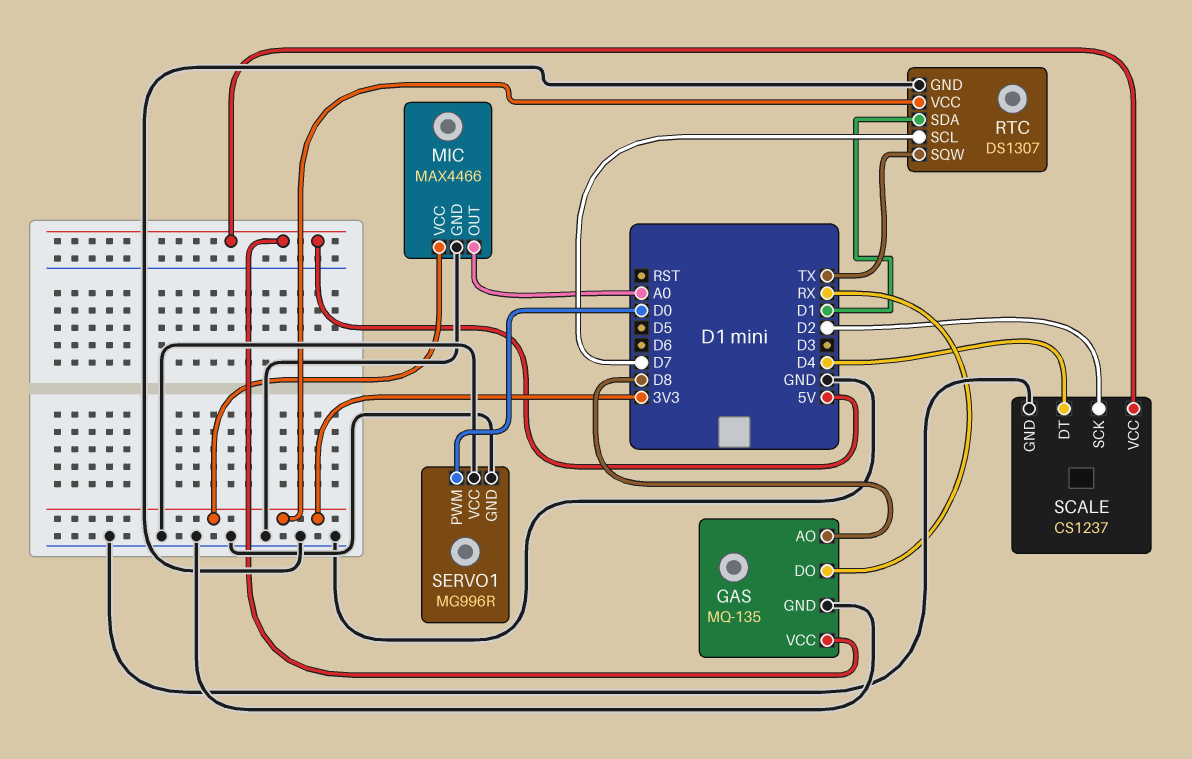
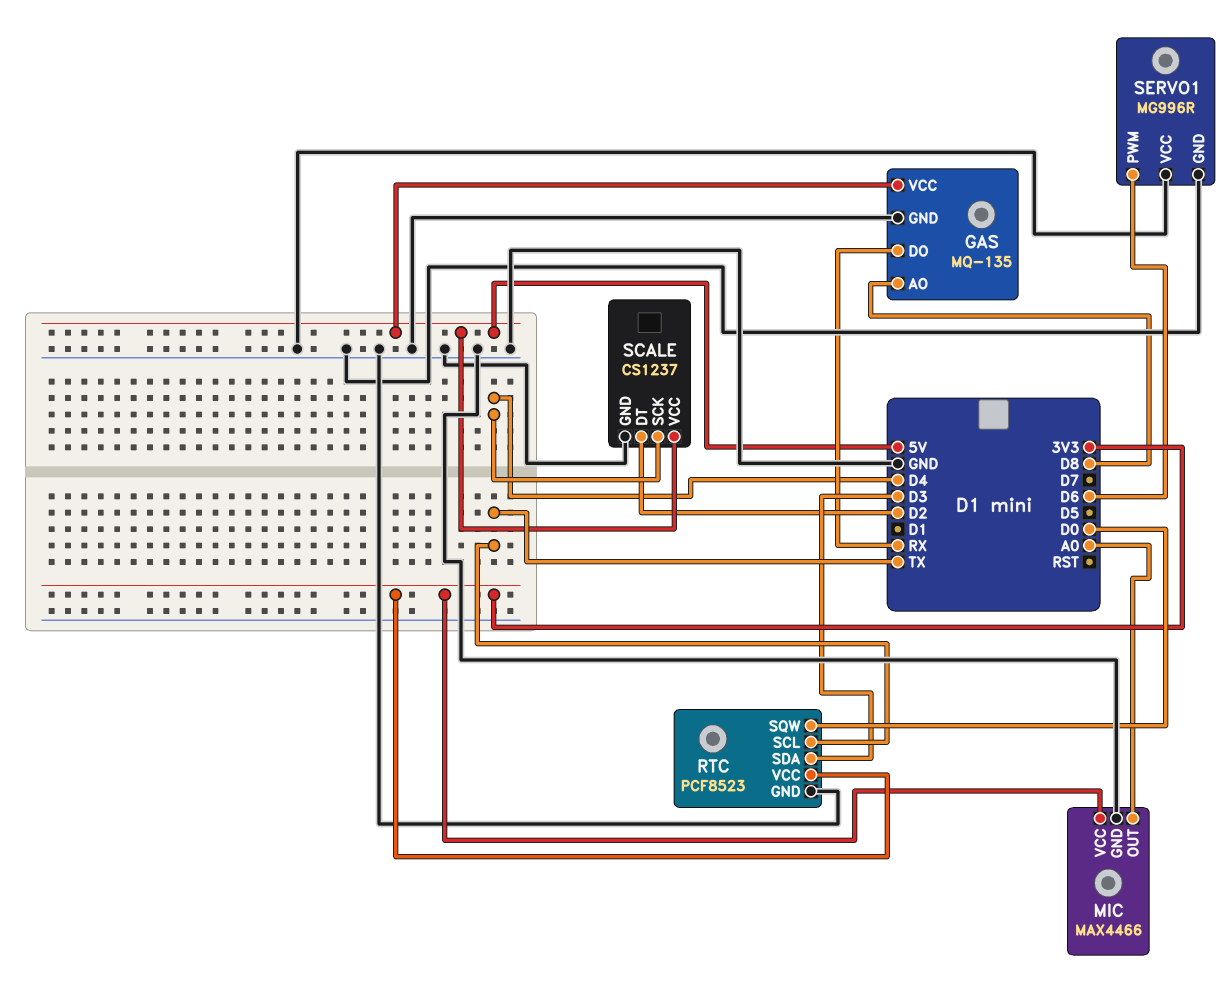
RTC: DS1307 -> PCF8523
RTC pin SCL: D7 -> TX
RTC pin SDA: D1 -> D3
RTC pin SQW: TX -> D0
SCALE pin DT: D4 -> D2
SCALE pin SCK: D2 -> D4
SERVO1 pin PWM: D0 -> D6

